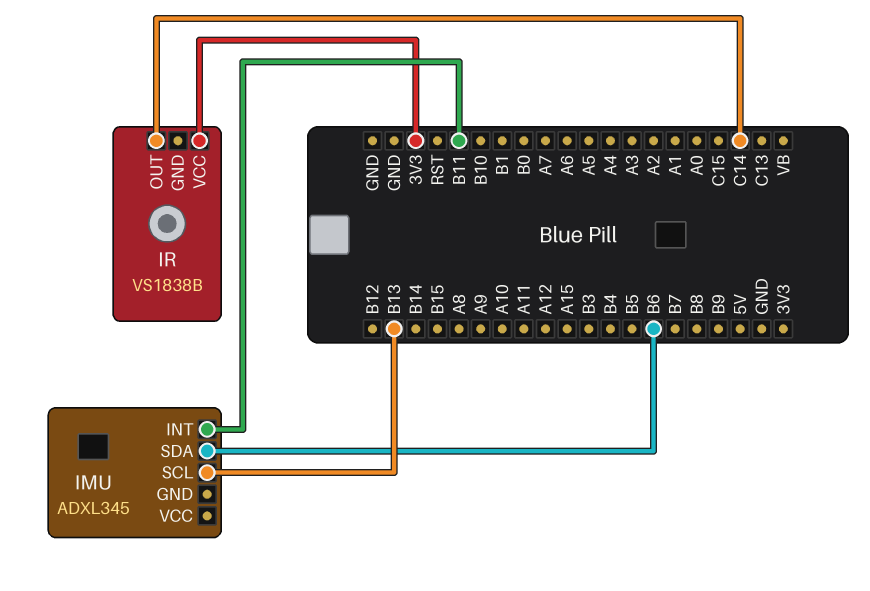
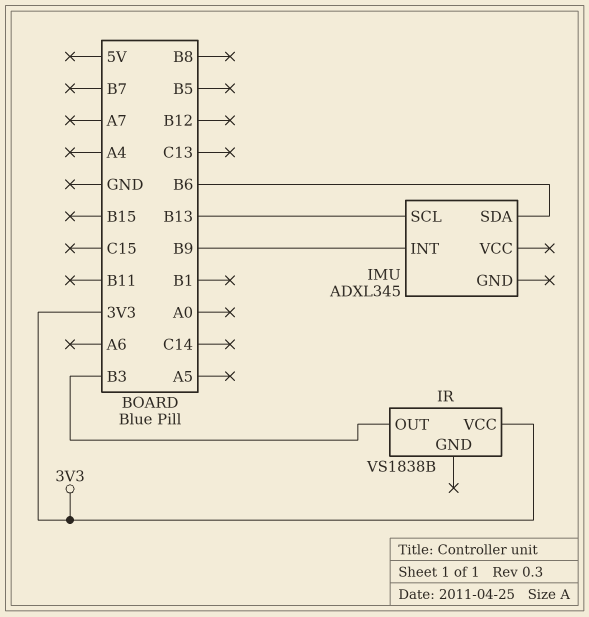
IMU pin INT: B11 -> B9
IR pin OUT: C14 -> B3

